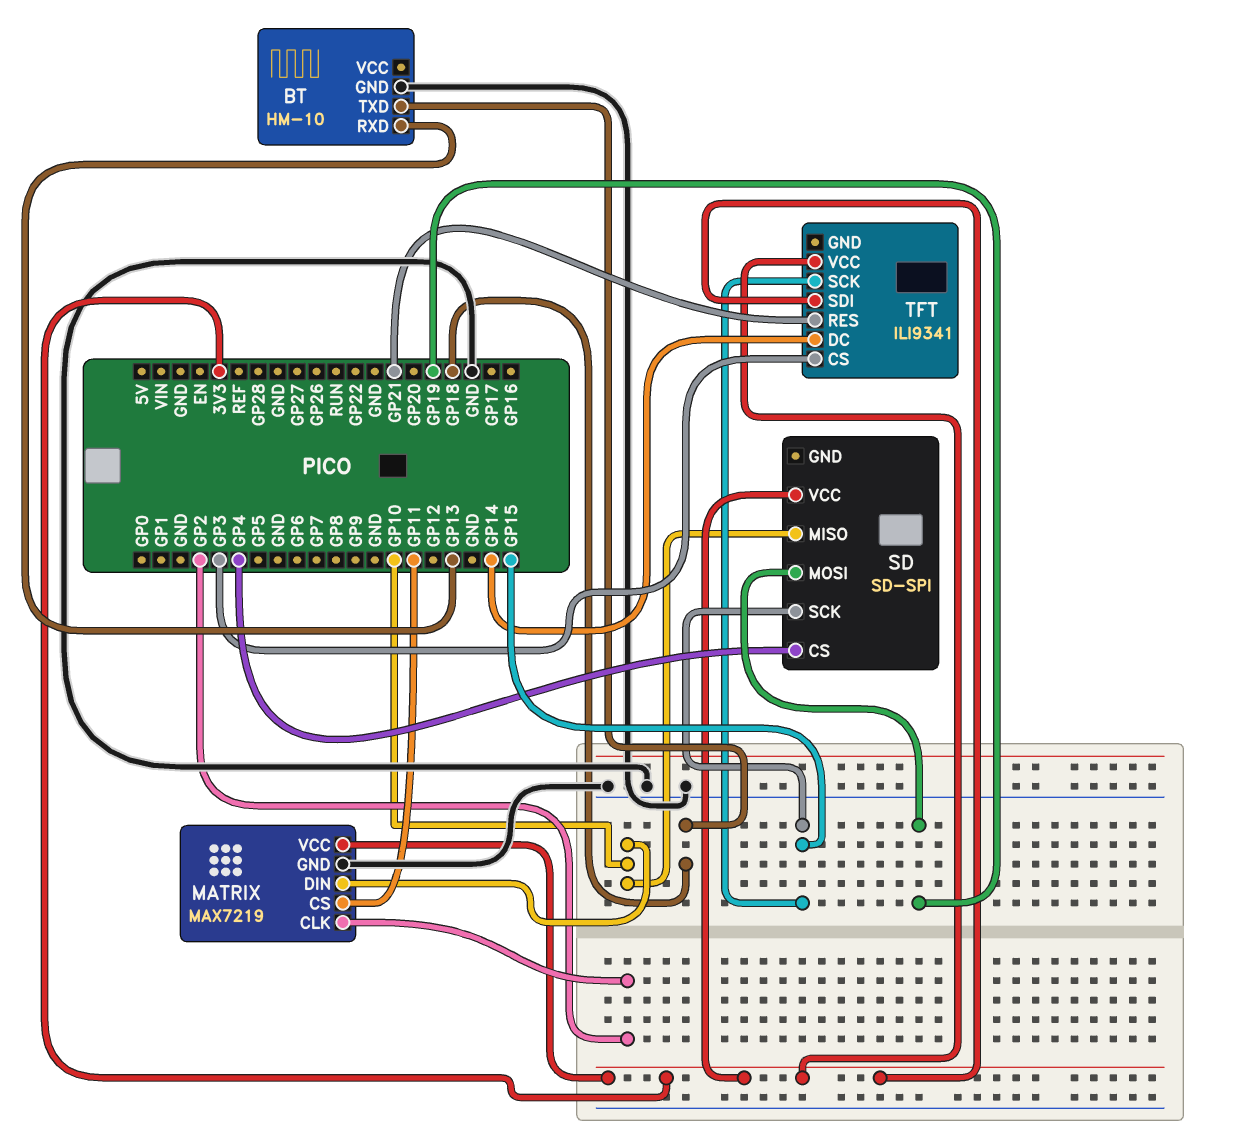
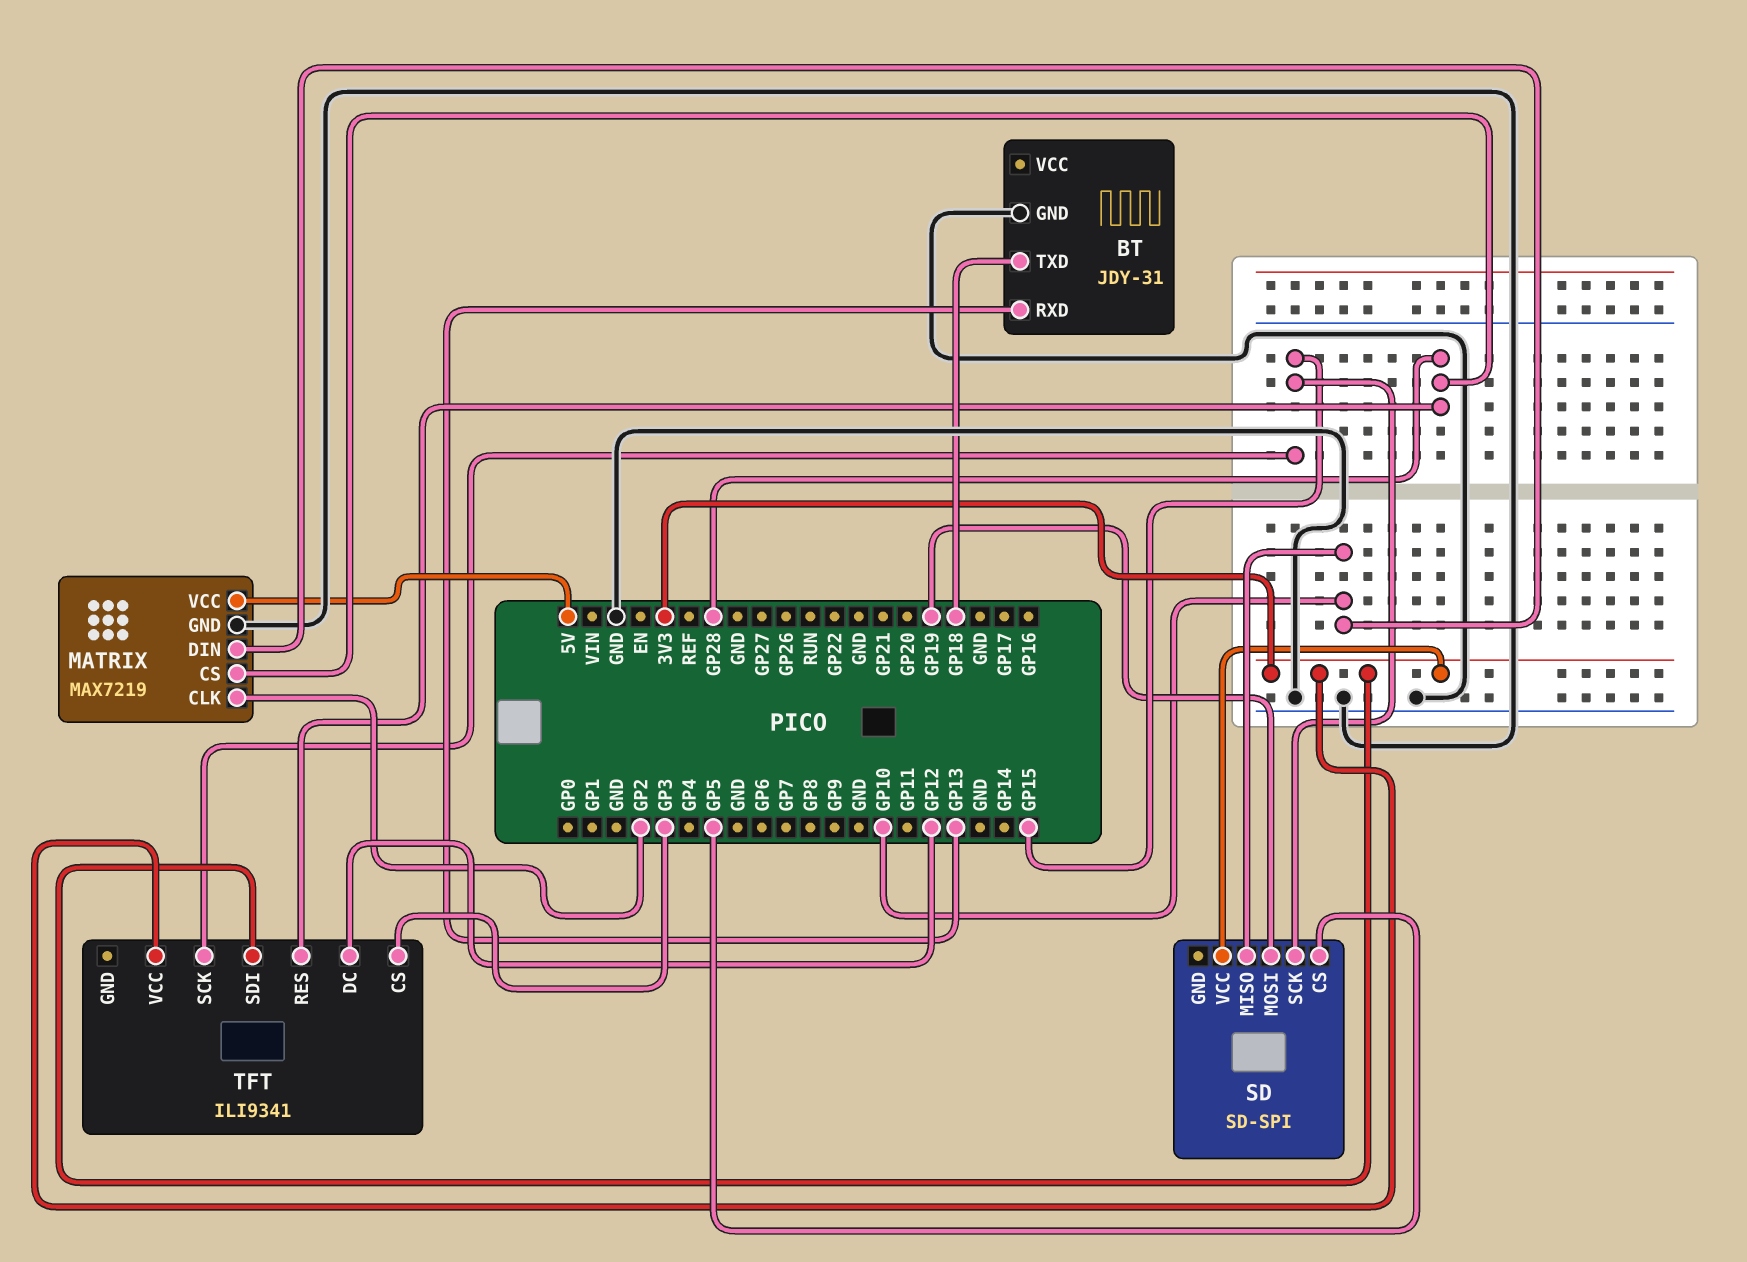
BT: HM-10 -> JDY-31
MATRIX pin CS: GP11 -> GP28
MATRIX pin VCC: 3V3 -> 5V
SD pin CS: GP4 -> GP5
TFT pin DC: GP14 -> GP12
TFT pin RES: GP21 -> GP28

